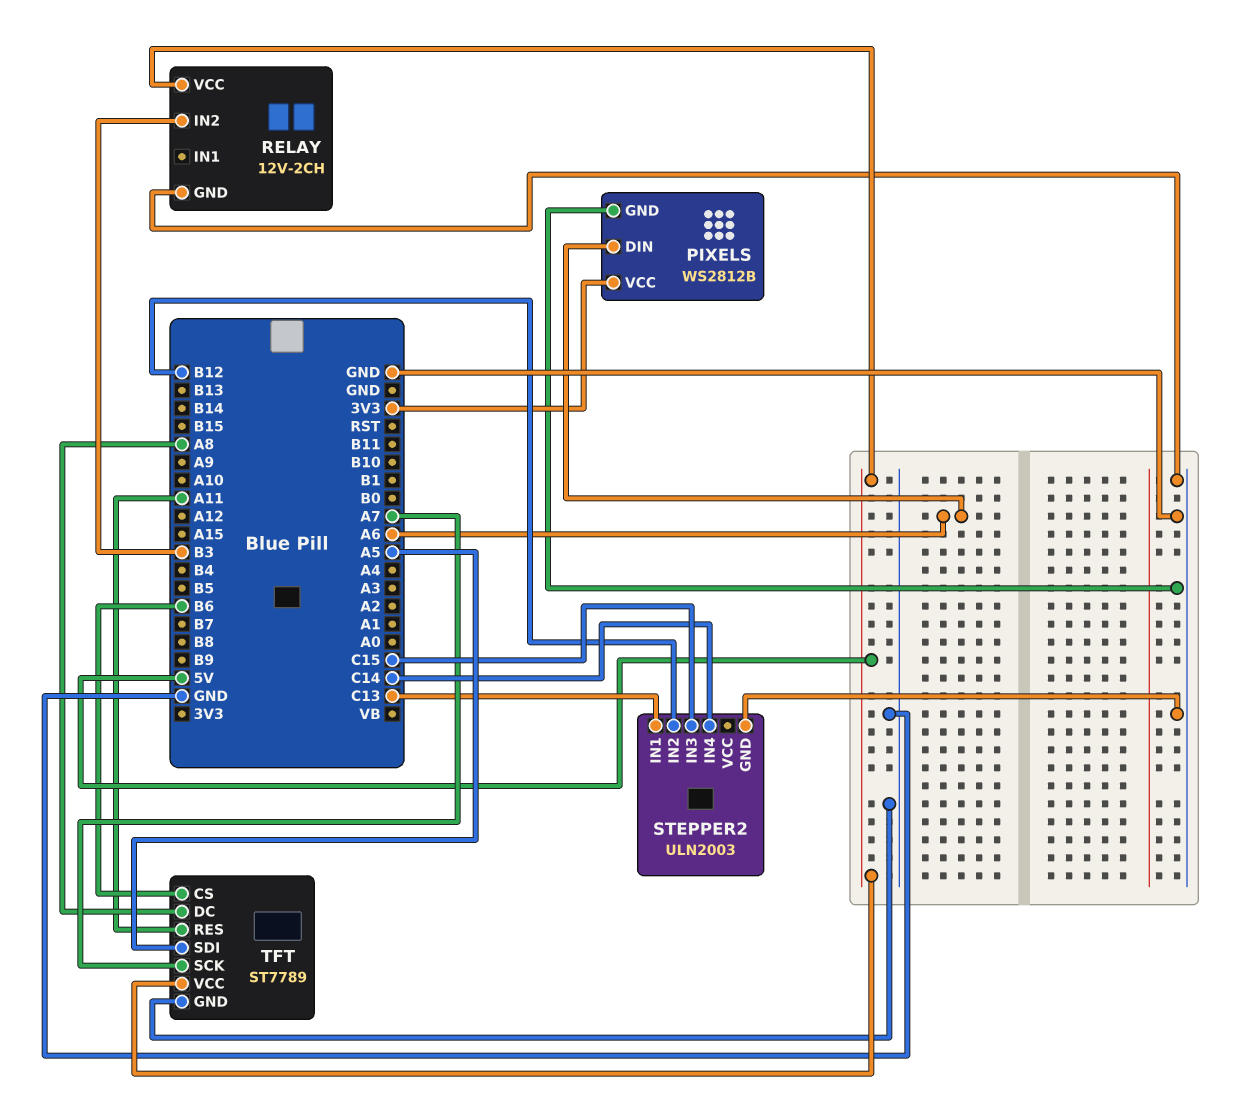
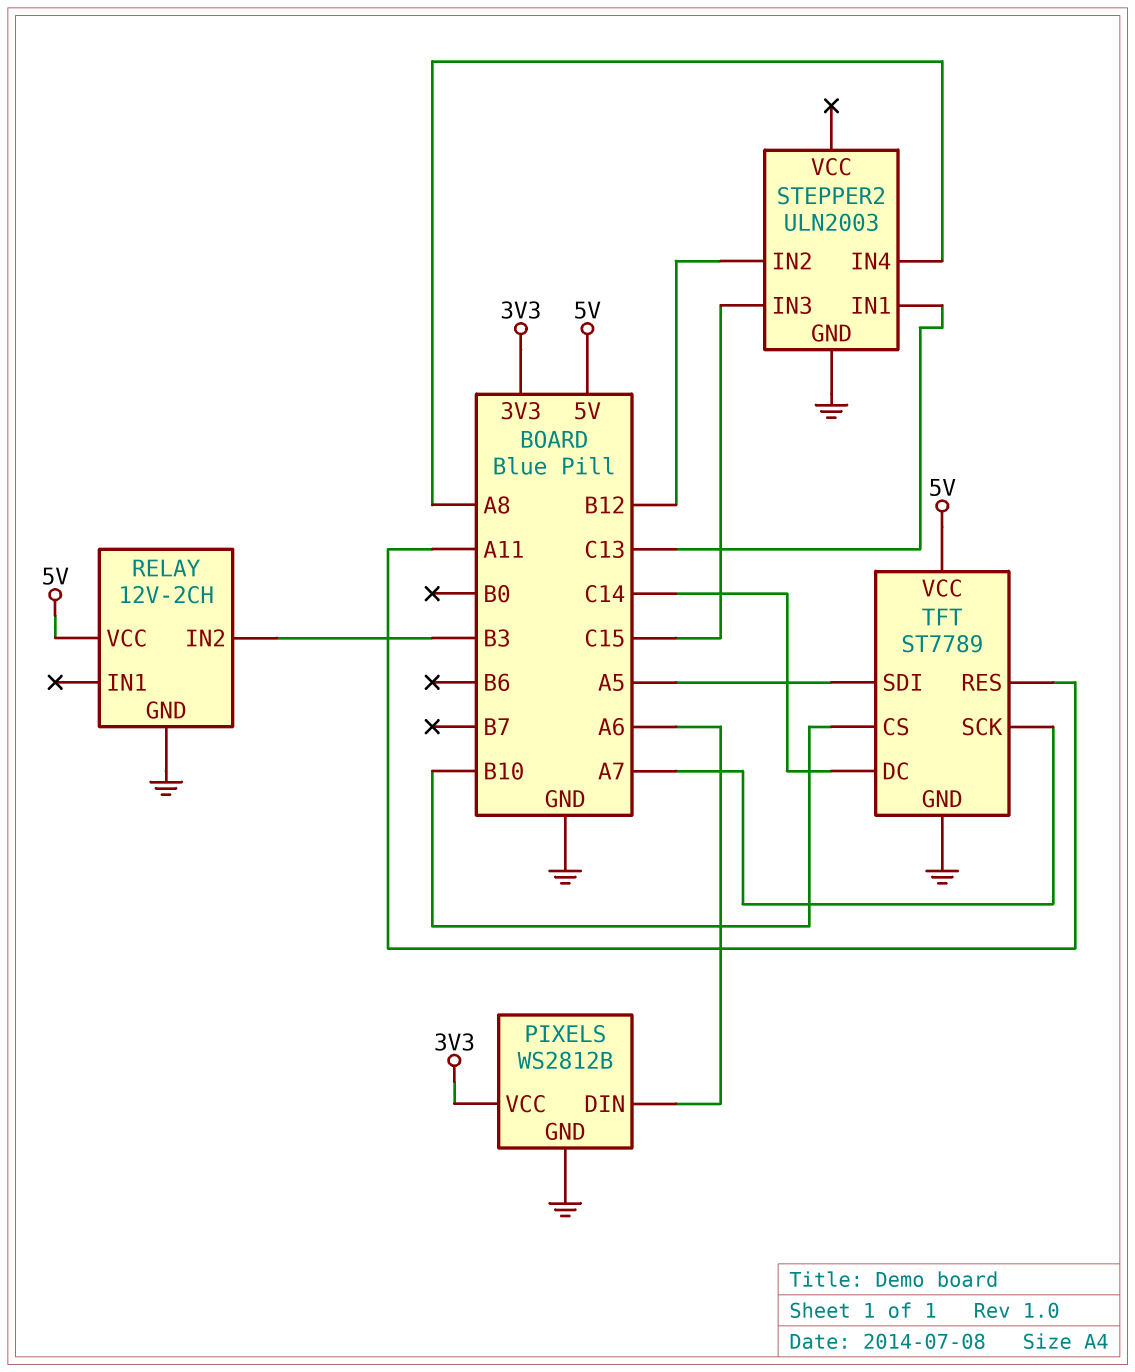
STEPPER2 pin IN4: C14 -> A8
TFT pin CS: B6 -> B10
TFT pin DC: A8 -> C14

